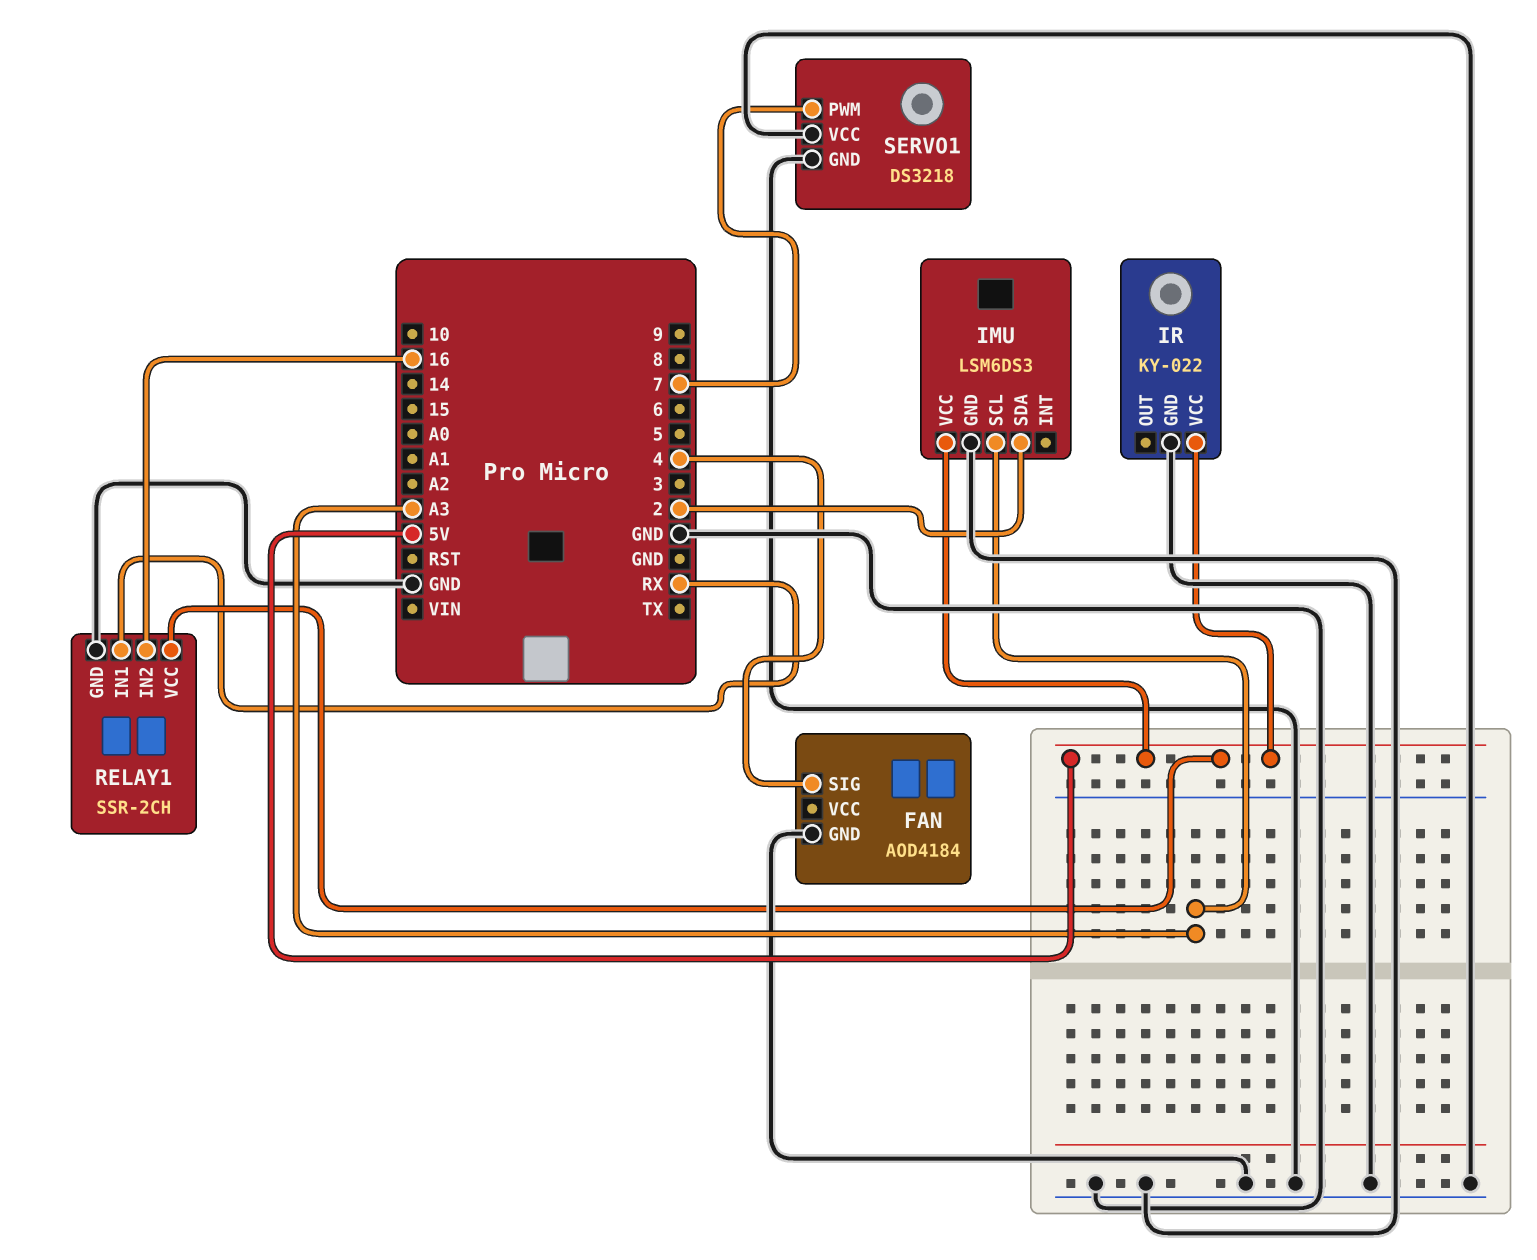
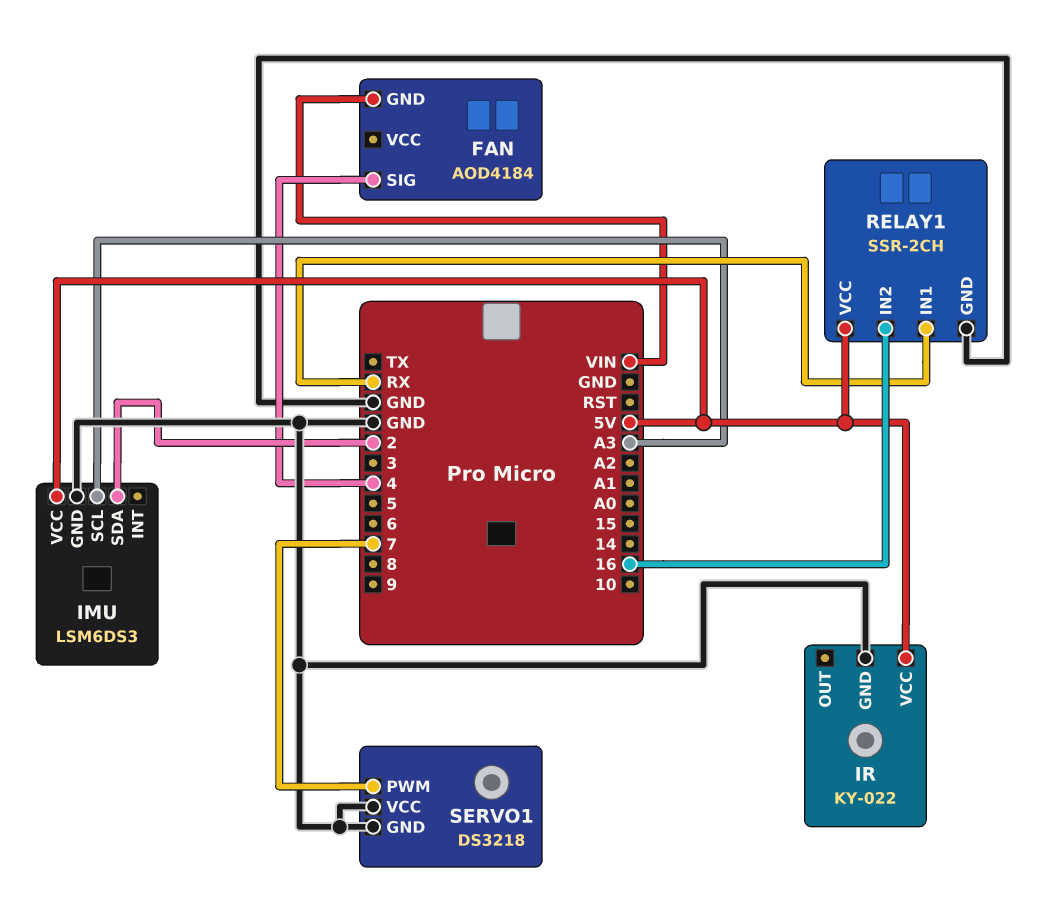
FAN pin GND: GND -> VIN

